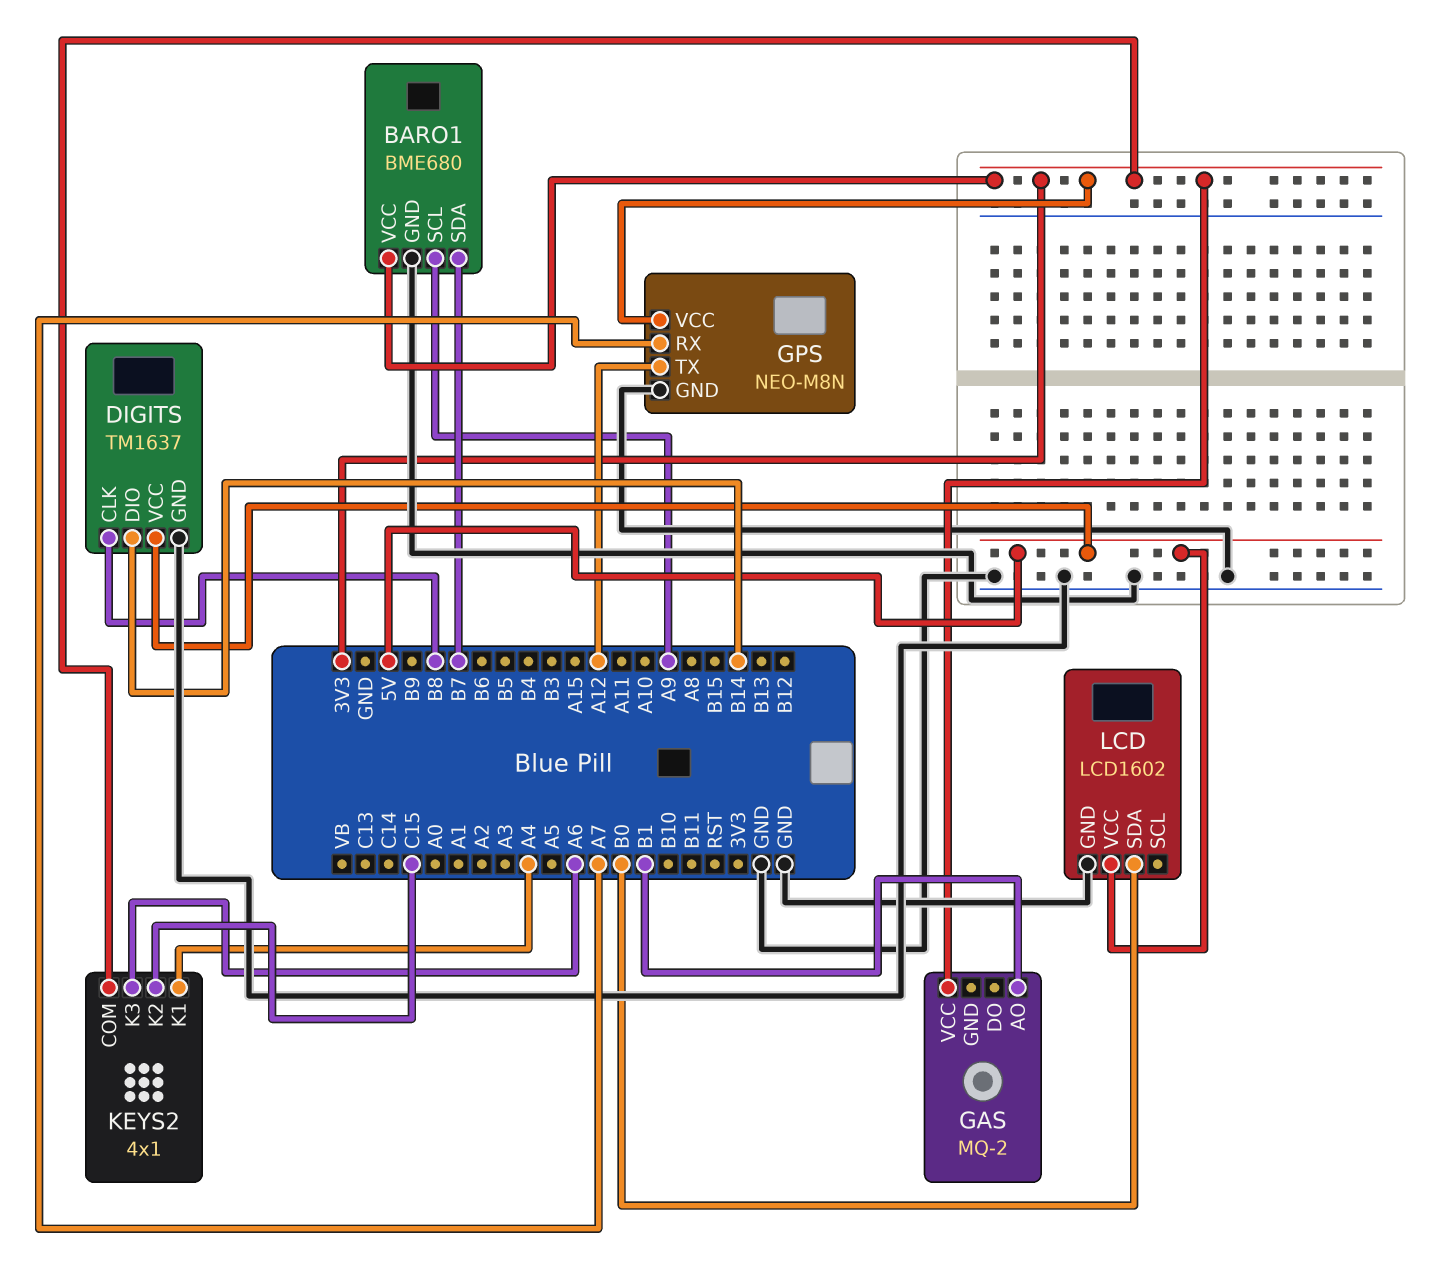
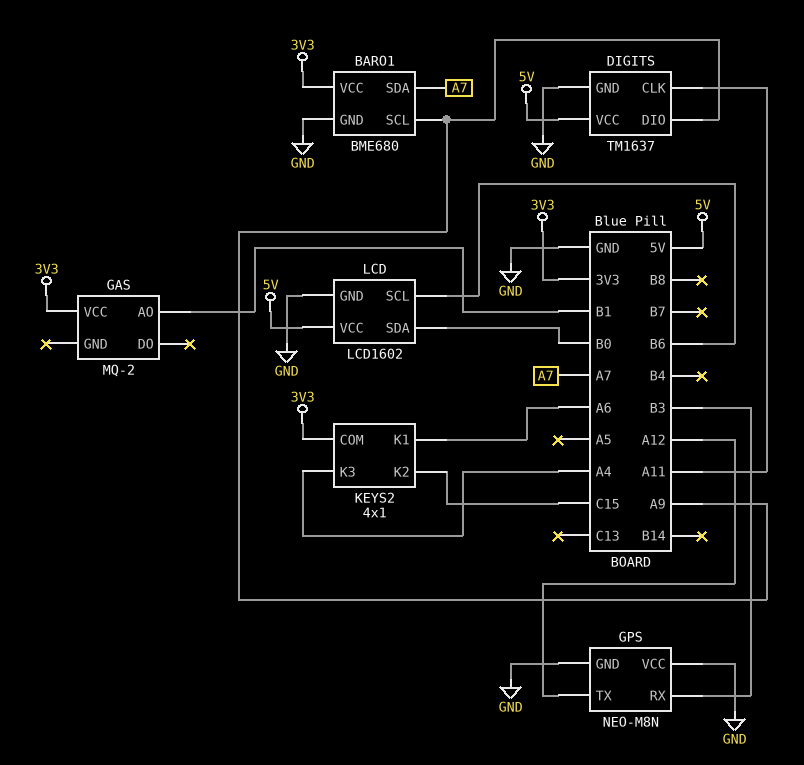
BARO1 pin SDA: B7 -> A7
DIGITS pin CLK: B8 -> A11
DIGITS pin DIO: B14 -> A9
GPS pin RX: A7 -> B3
GPS pin VCC: 3V3 -> GND
KEYS2 pin K1: A4 -> A6
KEYS2 pin K3: A6 -> A4
LCD pin SCL: none -> B6

